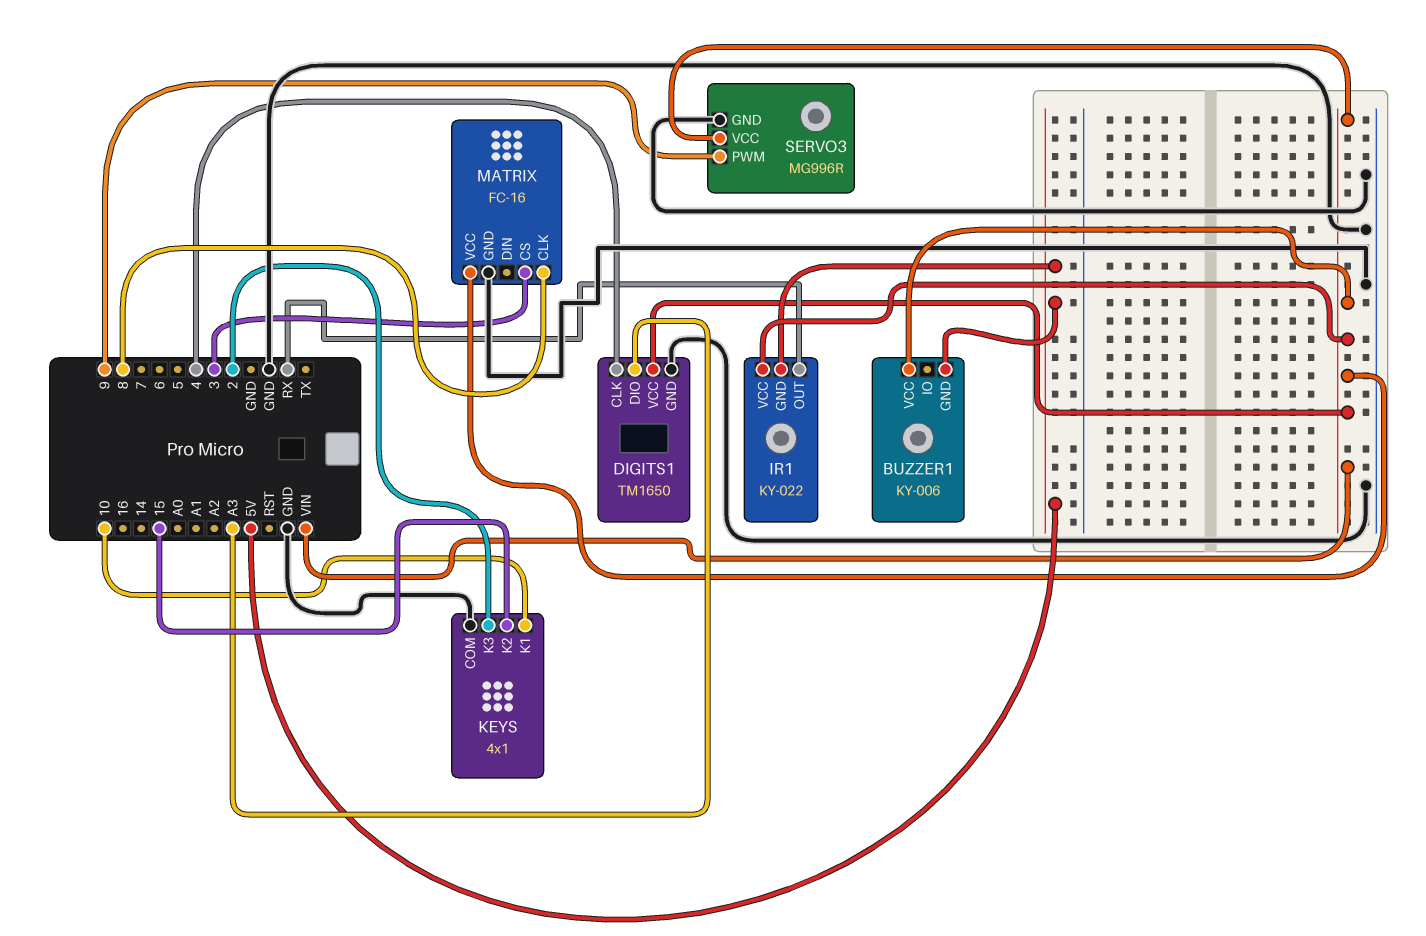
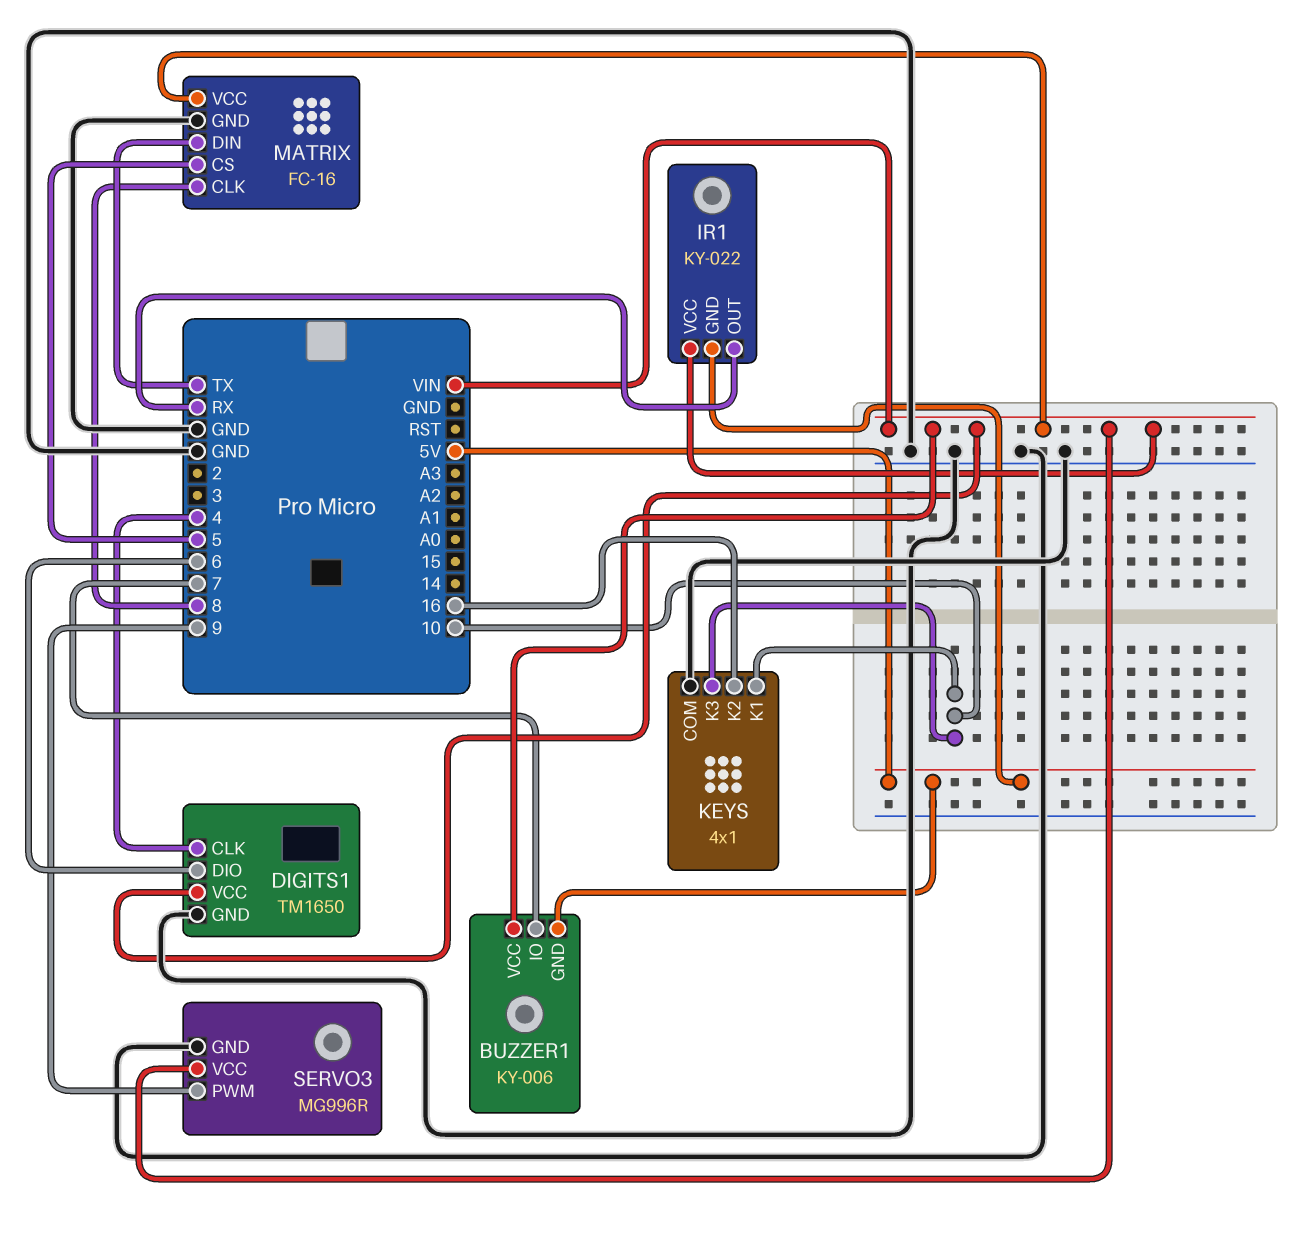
BUZZER1 pin IO: none -> 7
DIGITS1 pin DIO: A3 -> 6
KEYS pin K2: 15 -> 16
KEYS pin K3: 2 -> 10
MATRIX pin CS: 3 -> 5
MATRIX pin DIN: none -> TX

